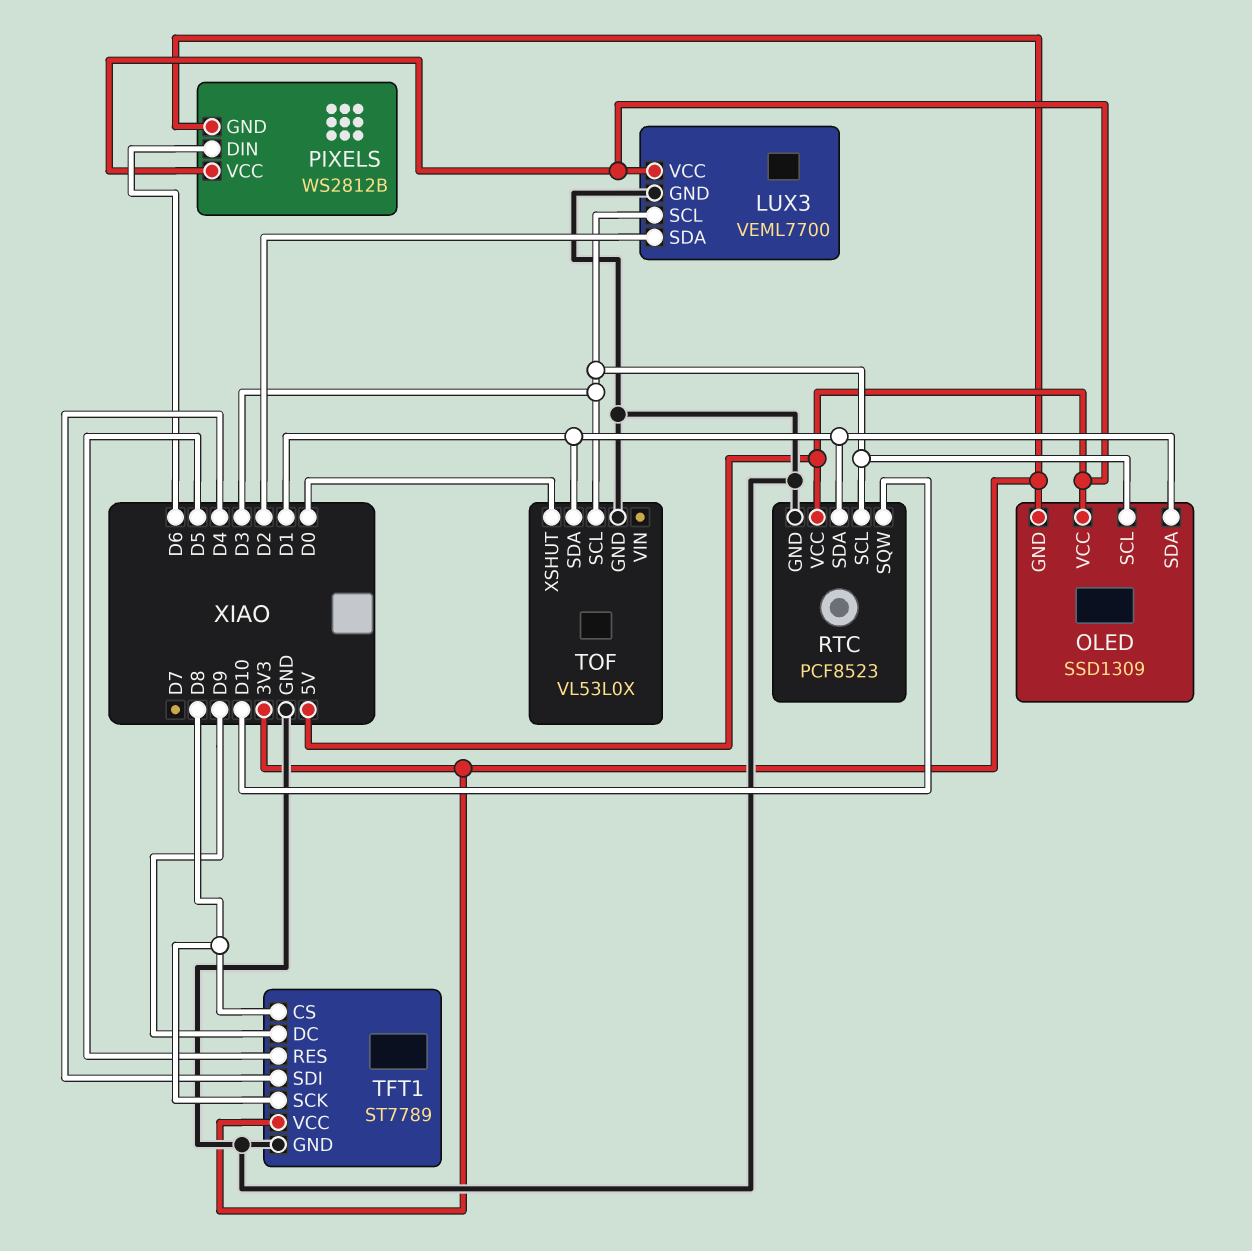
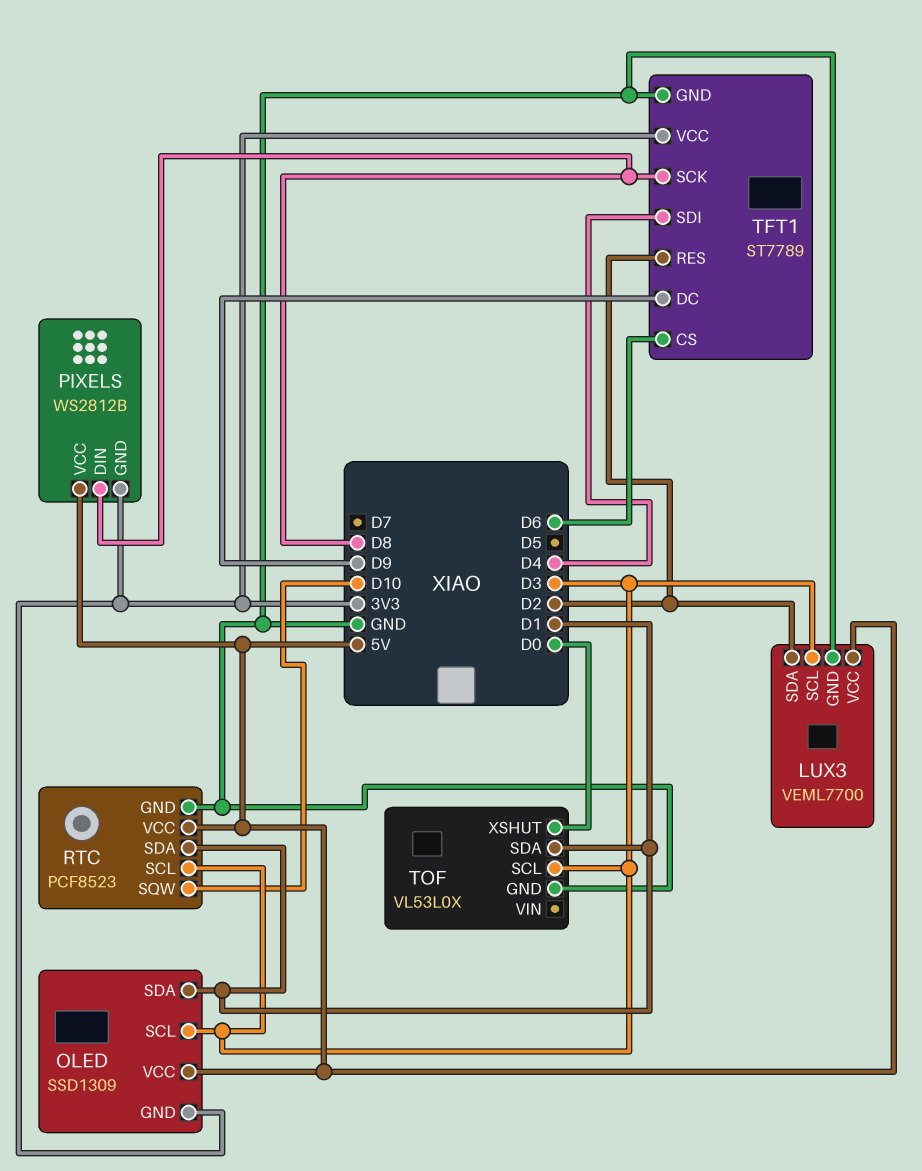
PIXELS pin DIN: D6 -> D8
TFT1 pin CS: D8 -> D6
TFT1 pin RES: D5 -> D2

